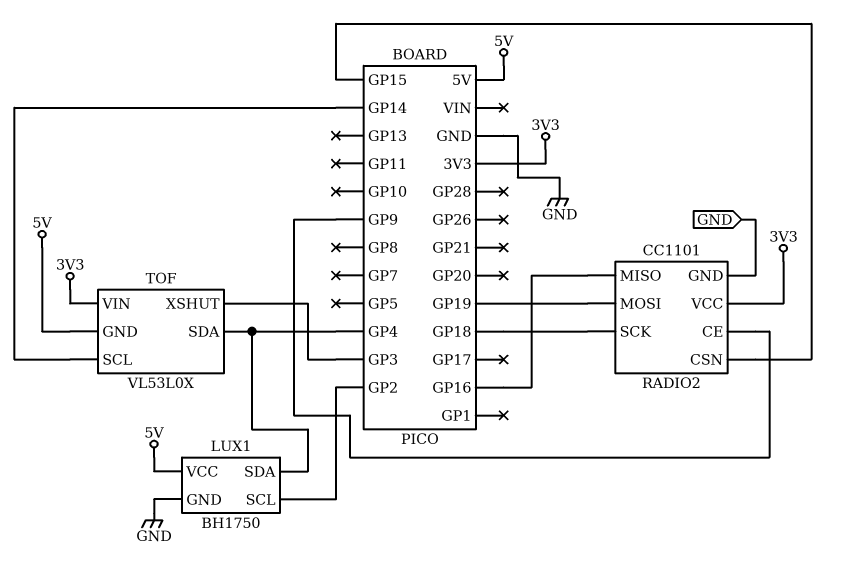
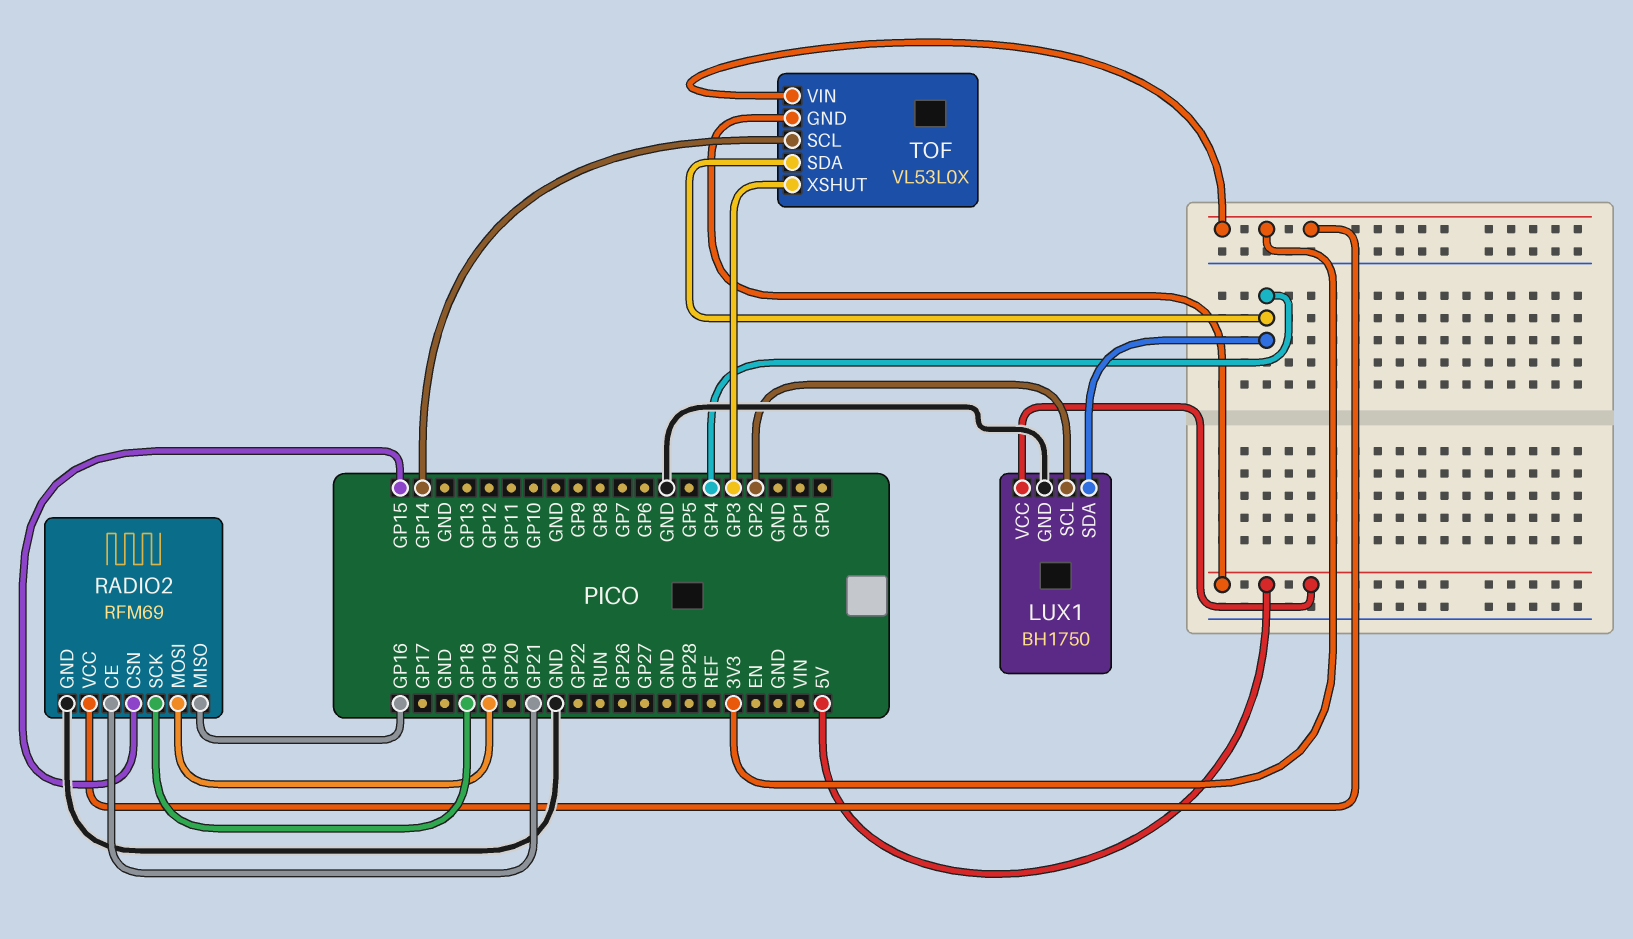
RADIO2: CC1101 -> RFM69
RADIO2 pin CE: GP9 -> GP21

